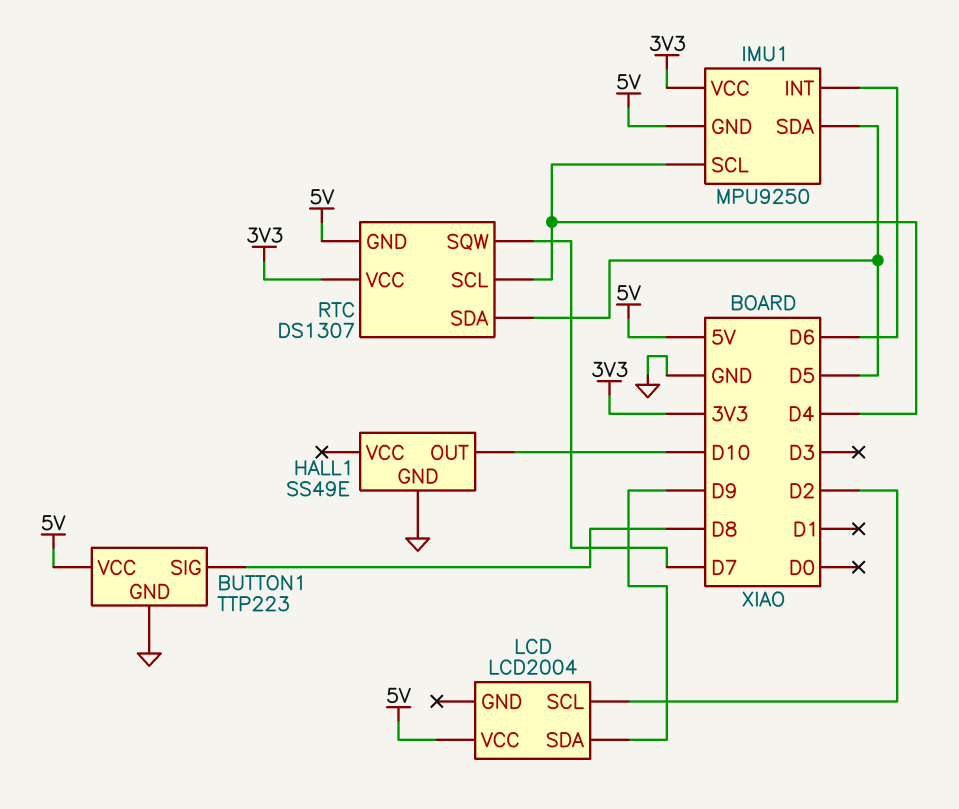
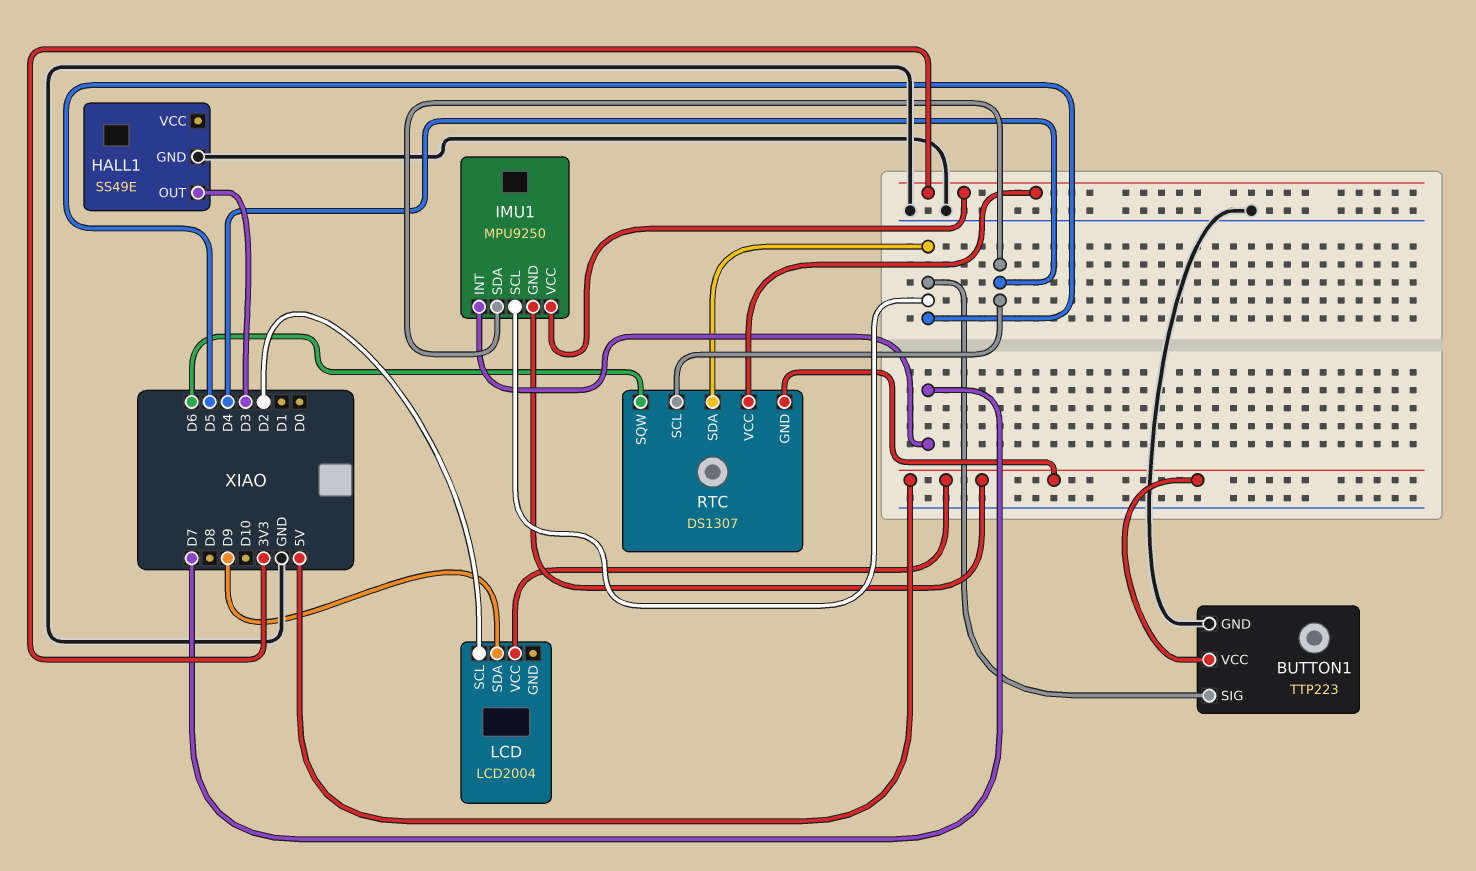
BUTTON1 pin SIG: D8 -> D5
HALL1 pin OUT: D10 -> D3
IMU1 pin INT: D6 -> D7
IMU1 pin SCL: D4 -> D5
IMU1 pin SDA: D5 -> D4
RTC pin SQW: D7 -> D6

